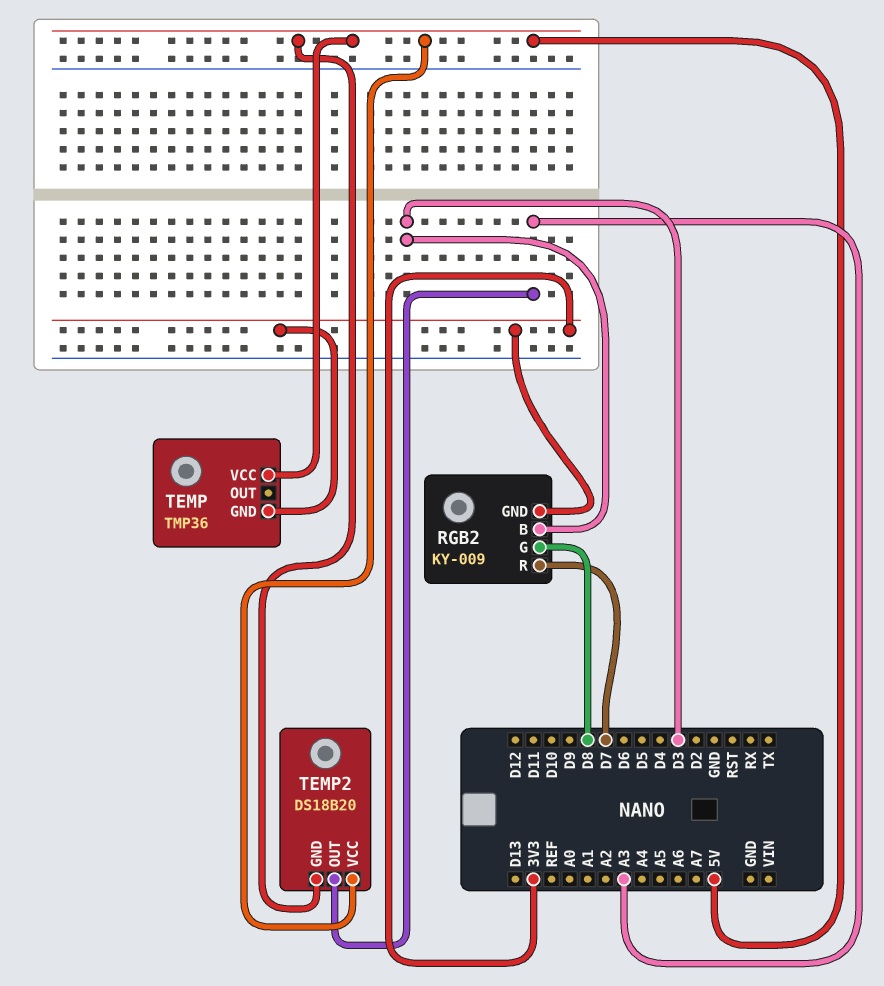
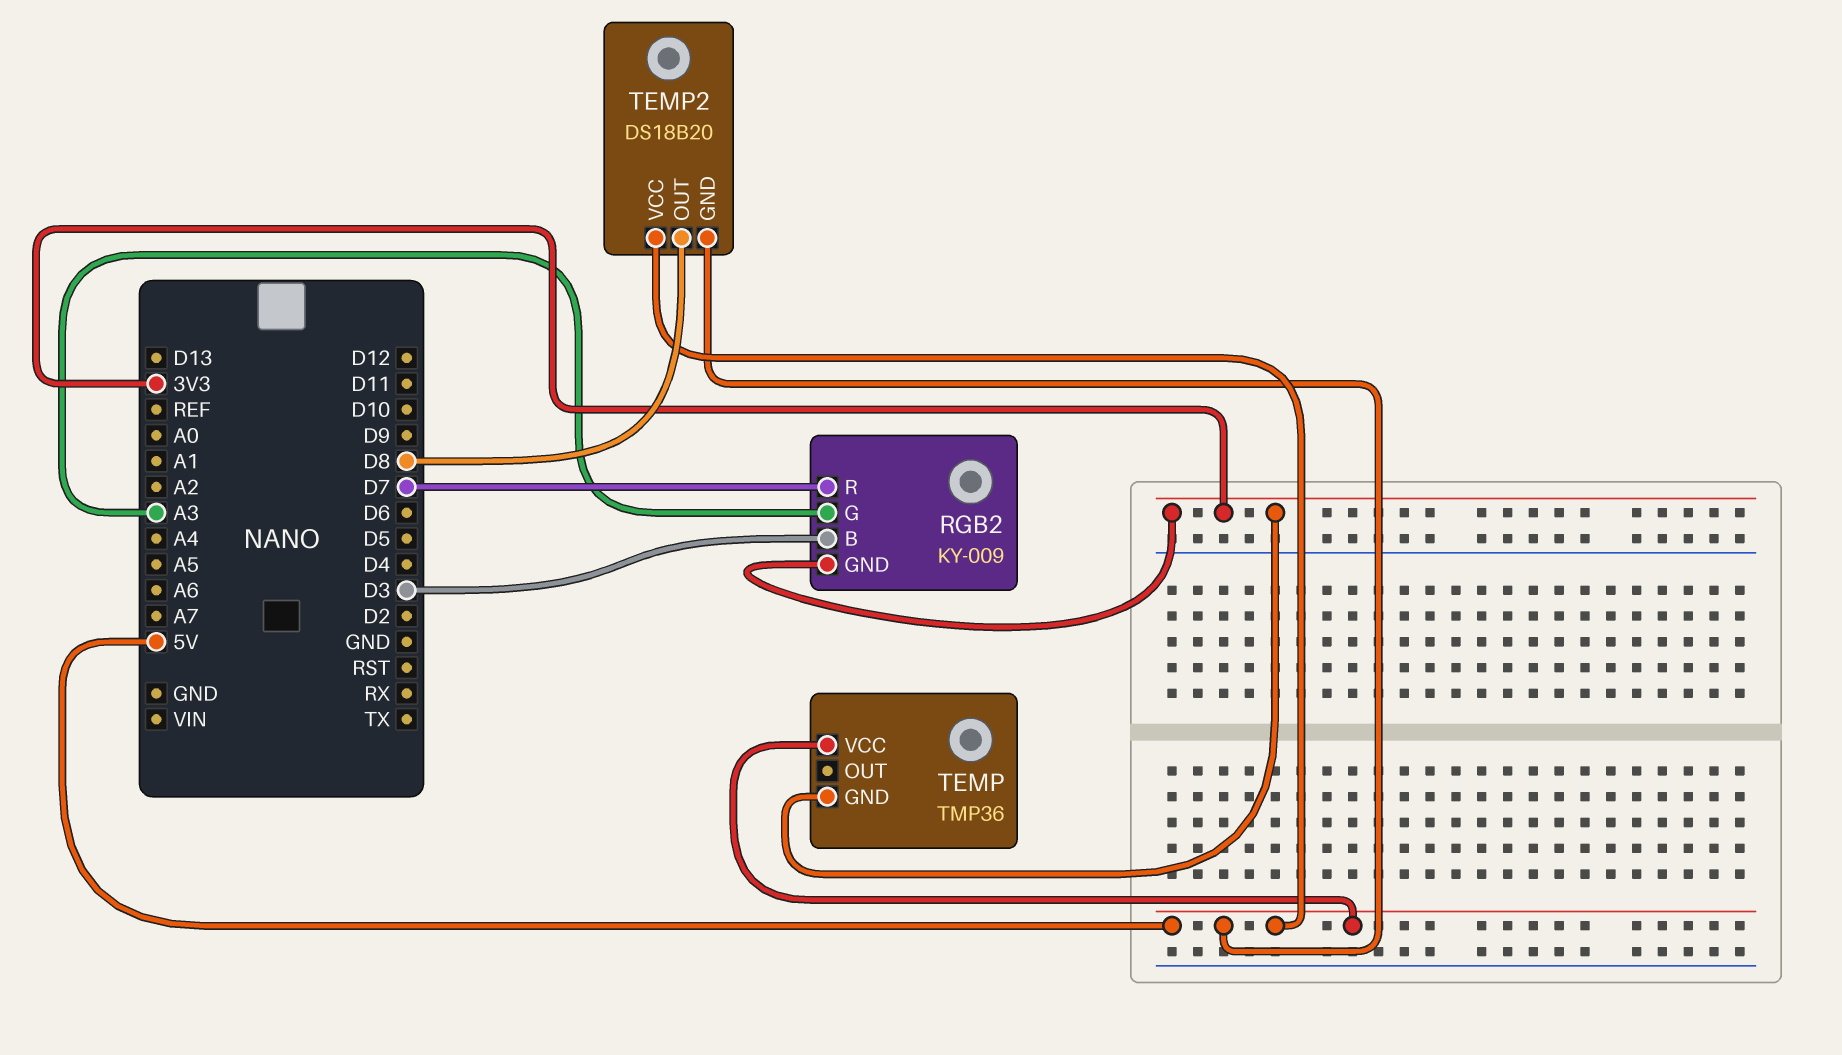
RGB2 pin G: D8 -> A3
TEMP2 pin OUT: A3 -> D8

